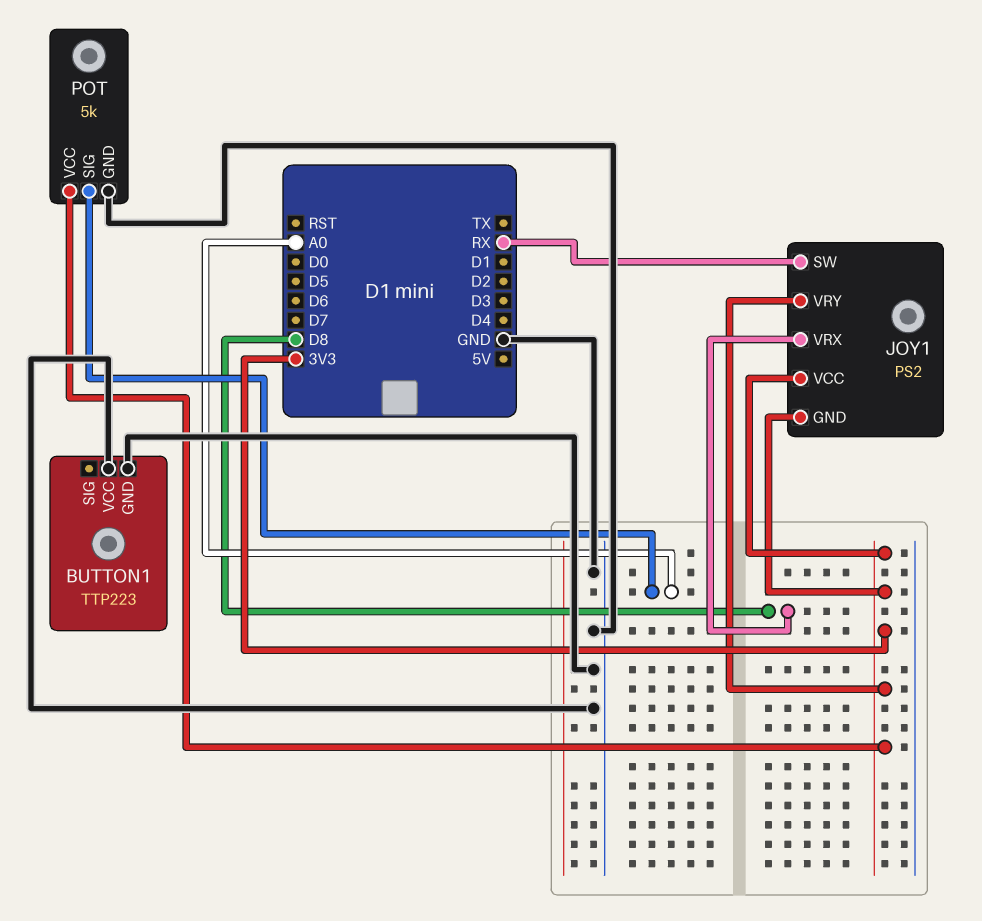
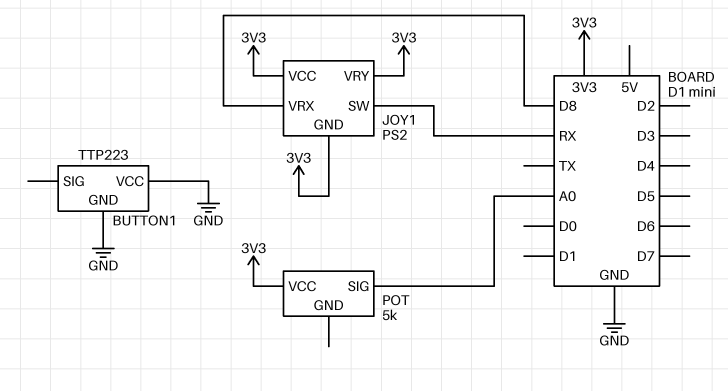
POT pin GND: GND -> none

